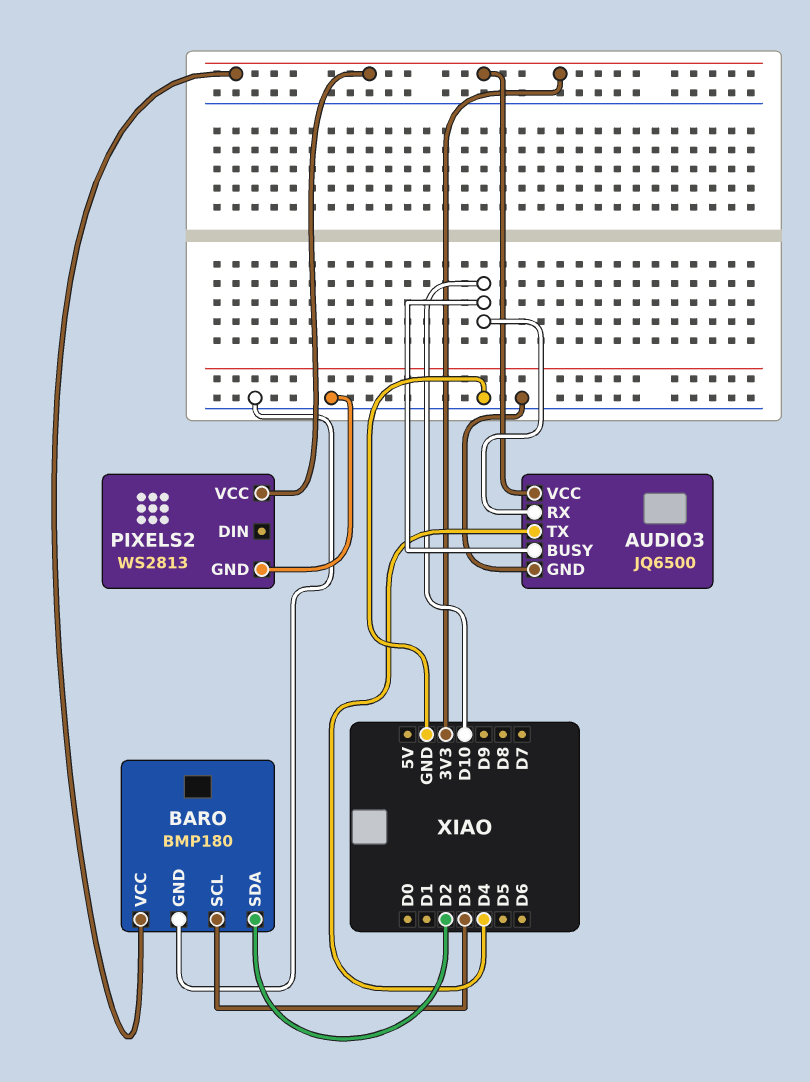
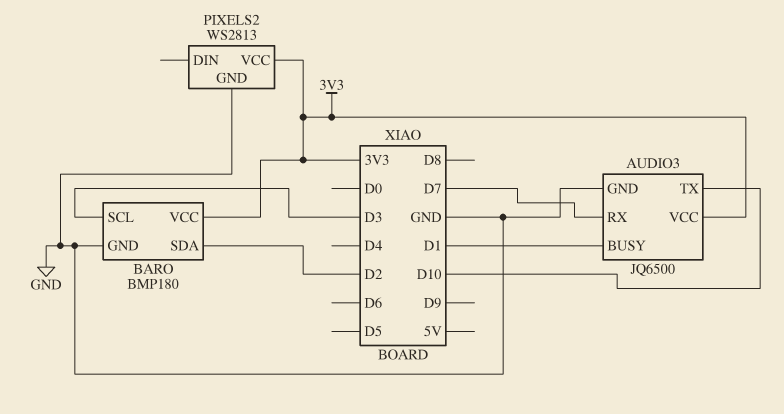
AUDIO3 pin BUSY: D10 -> D1
AUDIO3 pin RX: D10 -> D7
AUDIO3 pin TX: D4 -> D10

